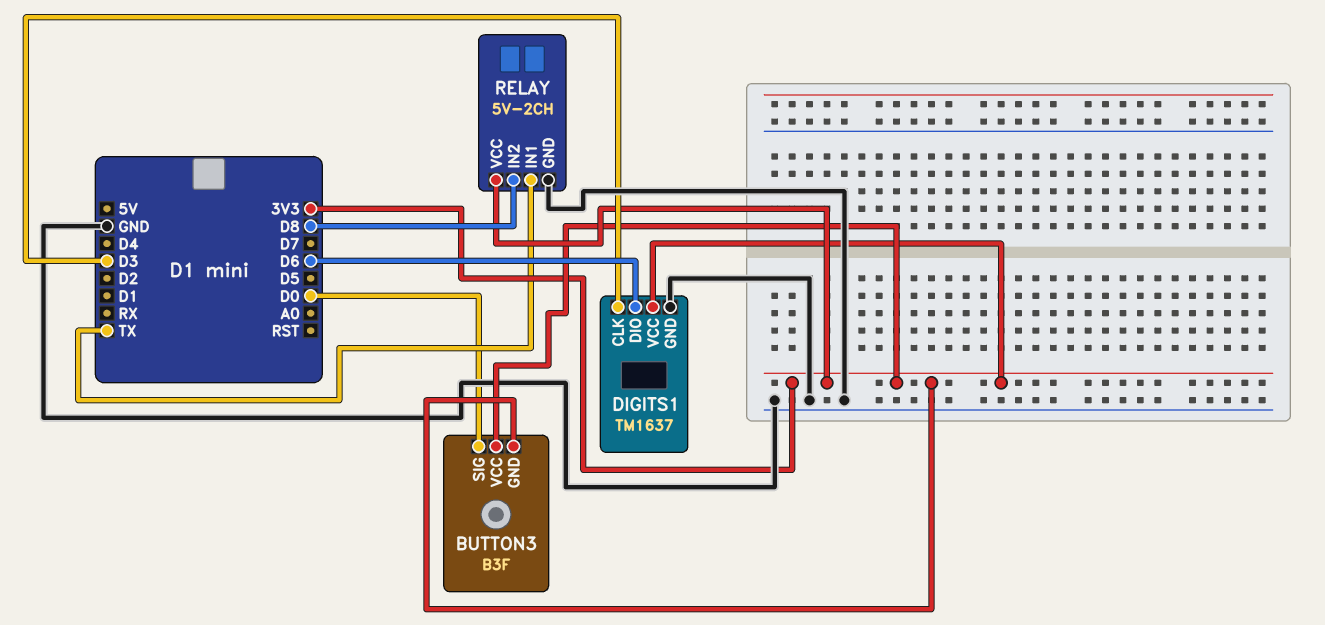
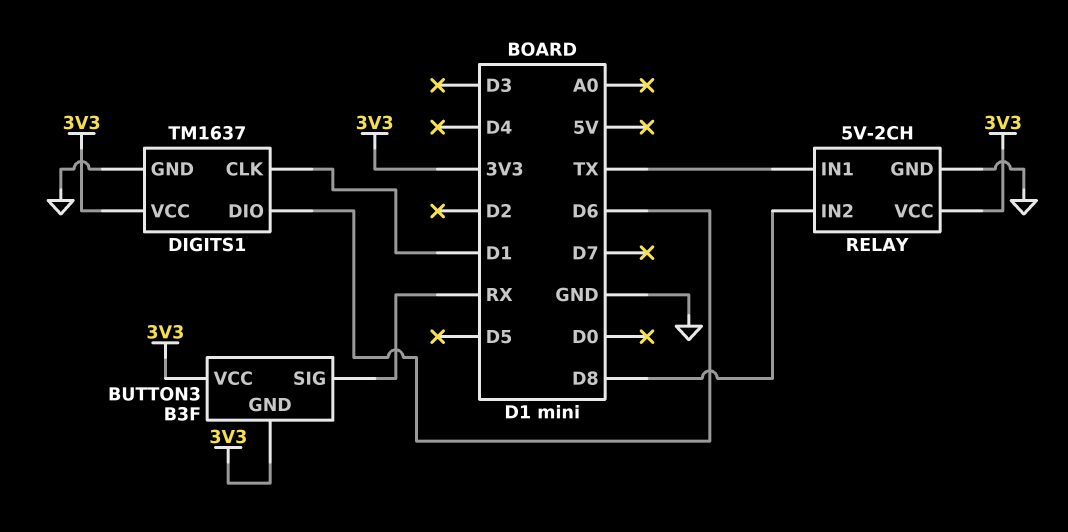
BUTTON3 pin SIG: D0 -> RX
DIGITS1 pin CLK: D3 -> D1

